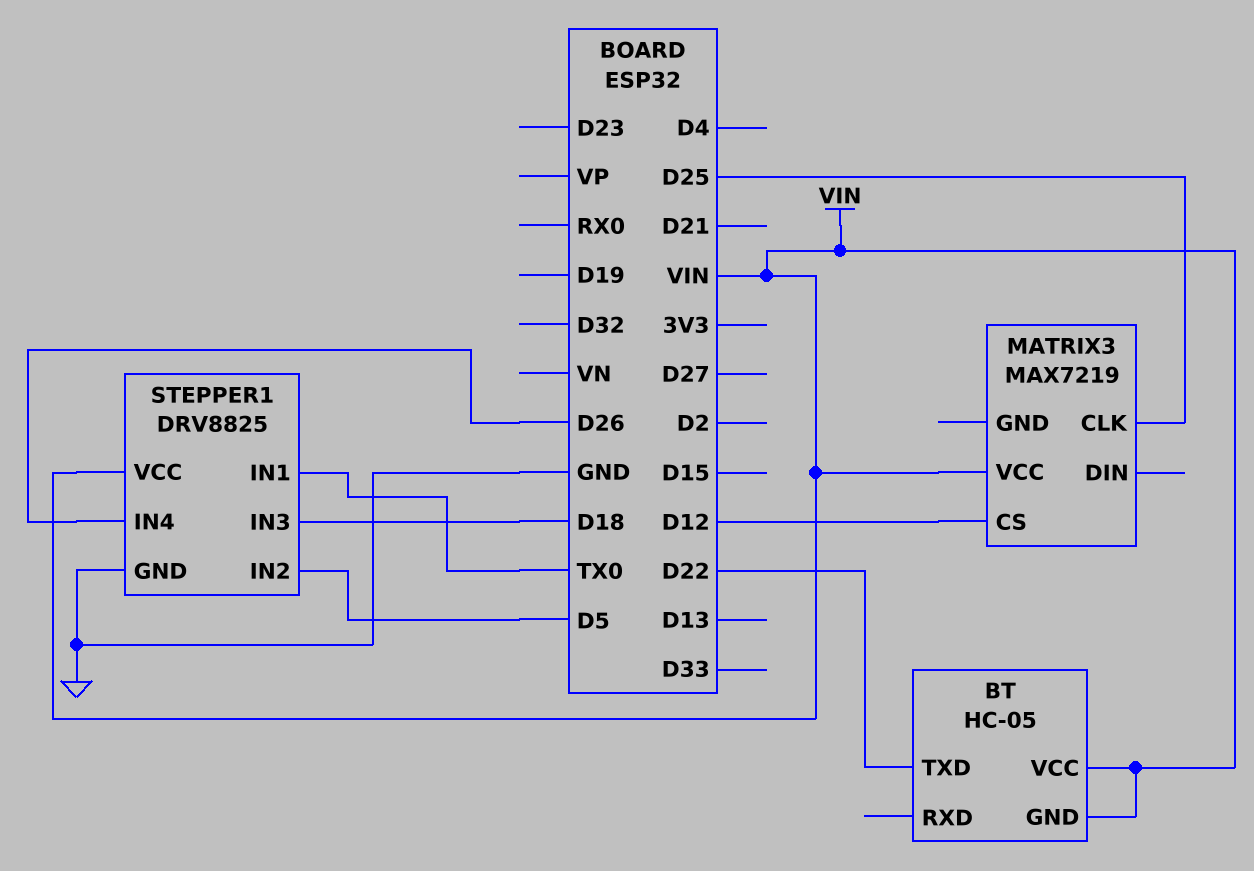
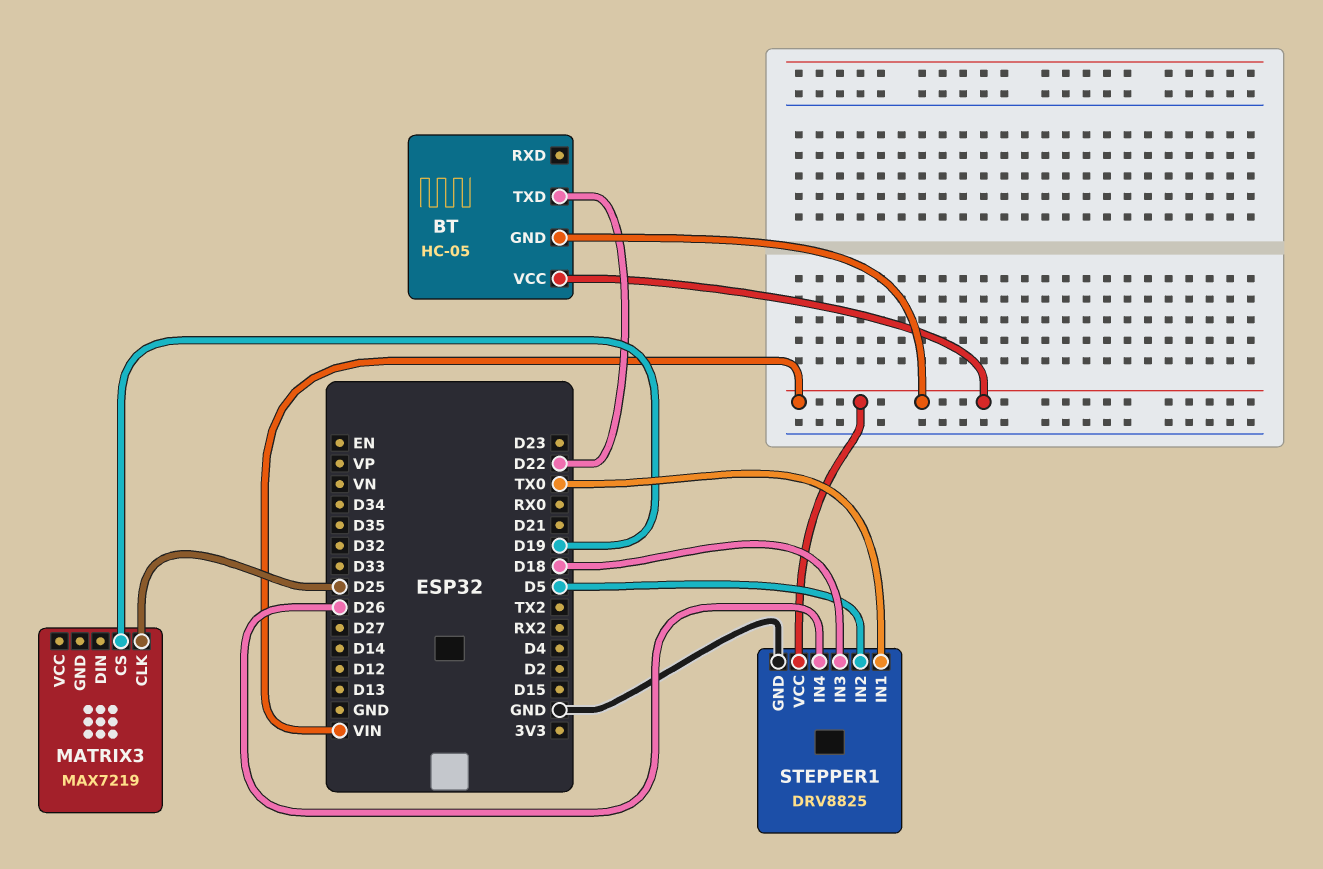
MATRIX3 pin CS: D12 -> D19
MATRIX3 pin VCC: VIN -> none

